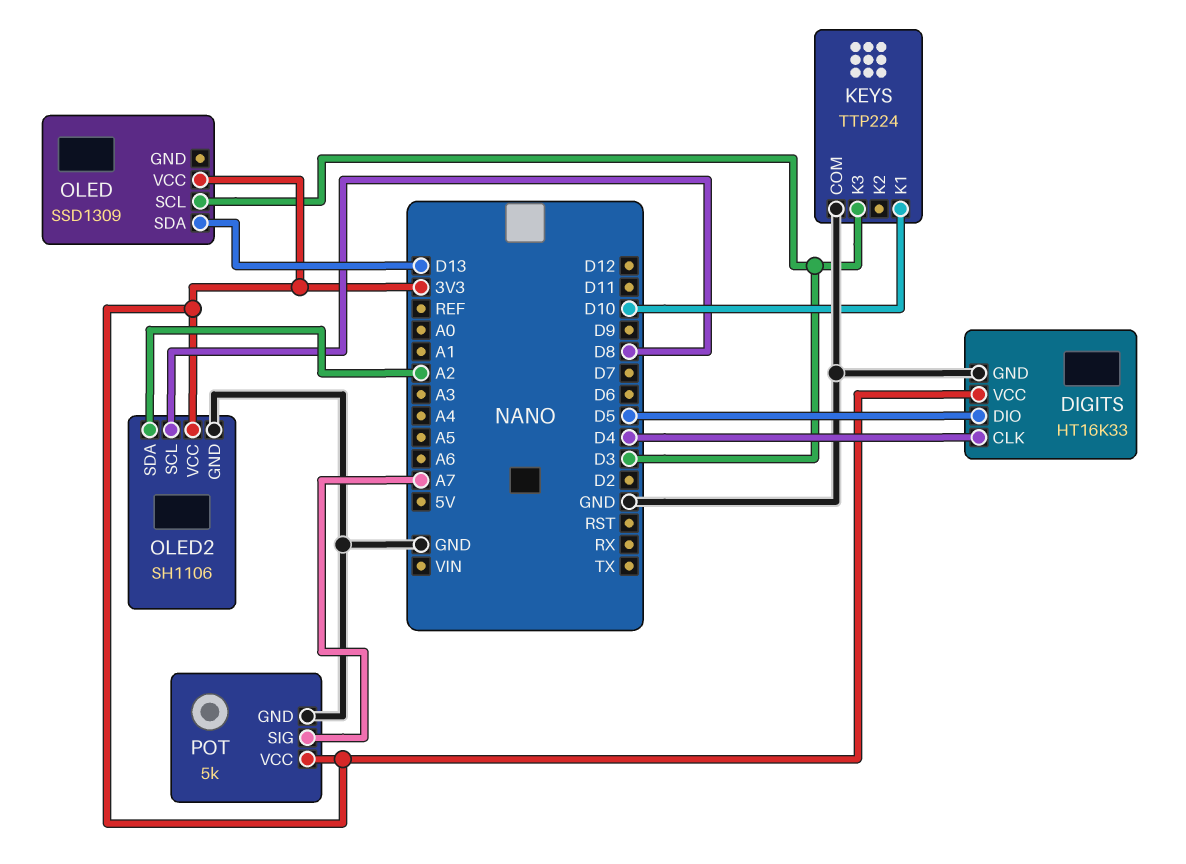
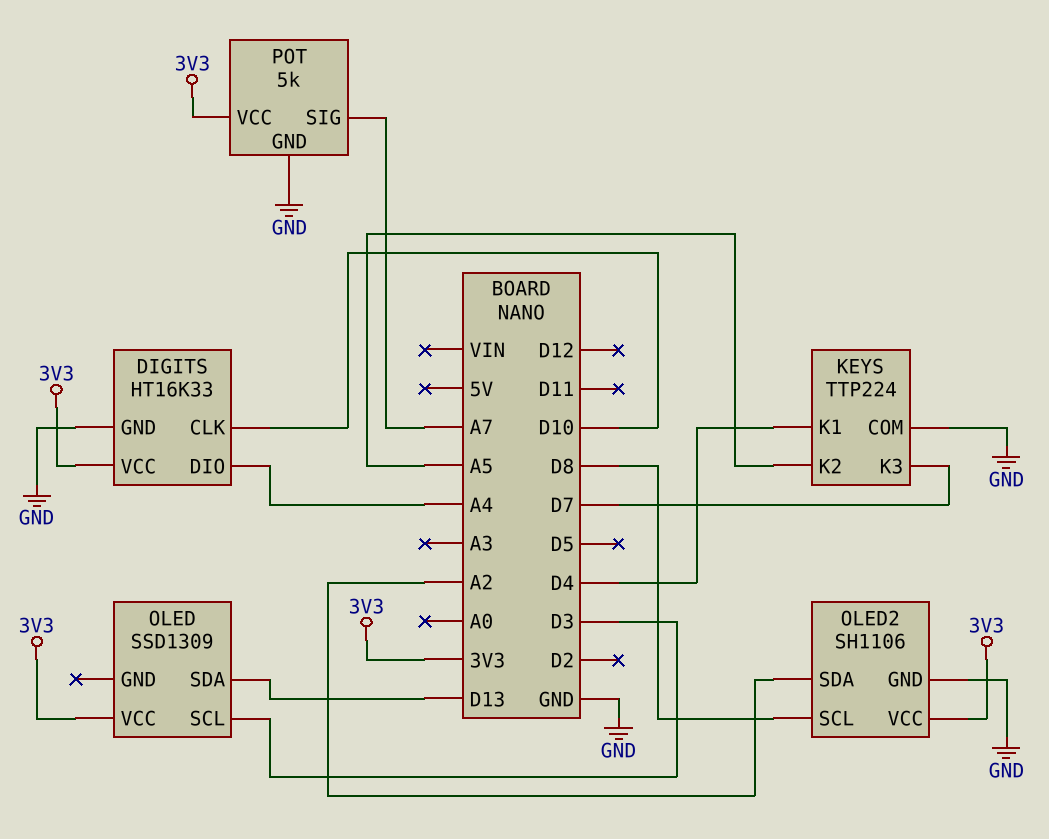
DIGITS pin CLK: D4 -> D10
DIGITS pin DIO: D5 -> A4
KEYS pin K1: D10 -> D4
KEYS pin K2: none -> A5
KEYS pin K3: D3 -> D7

